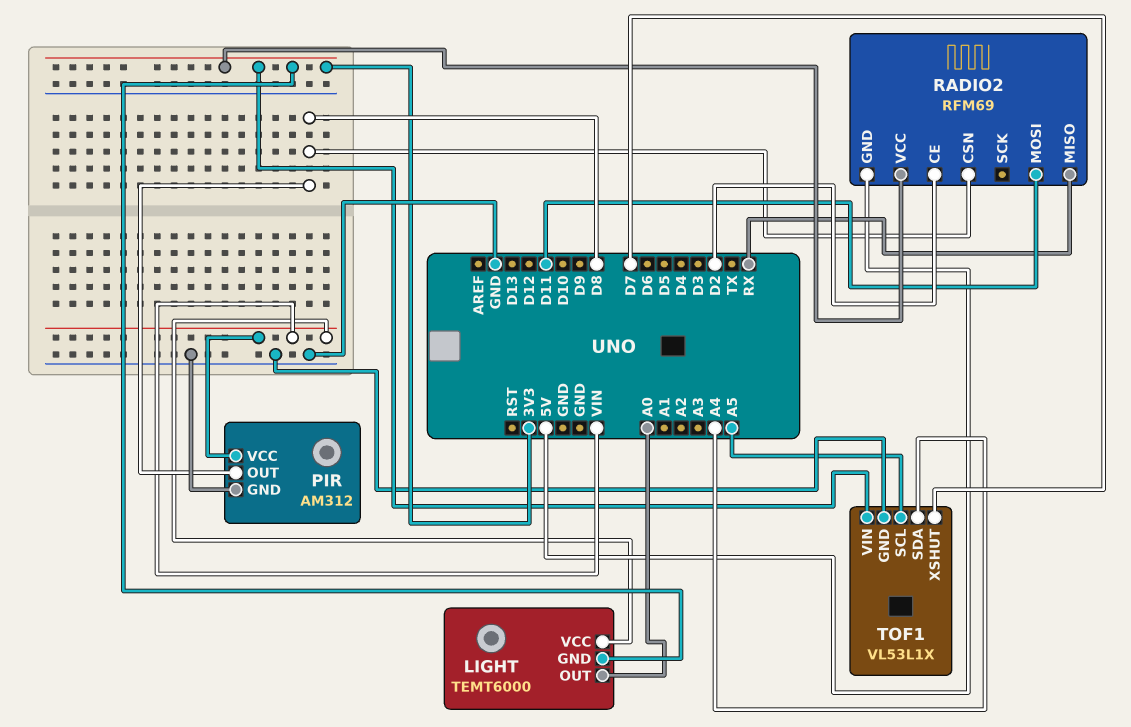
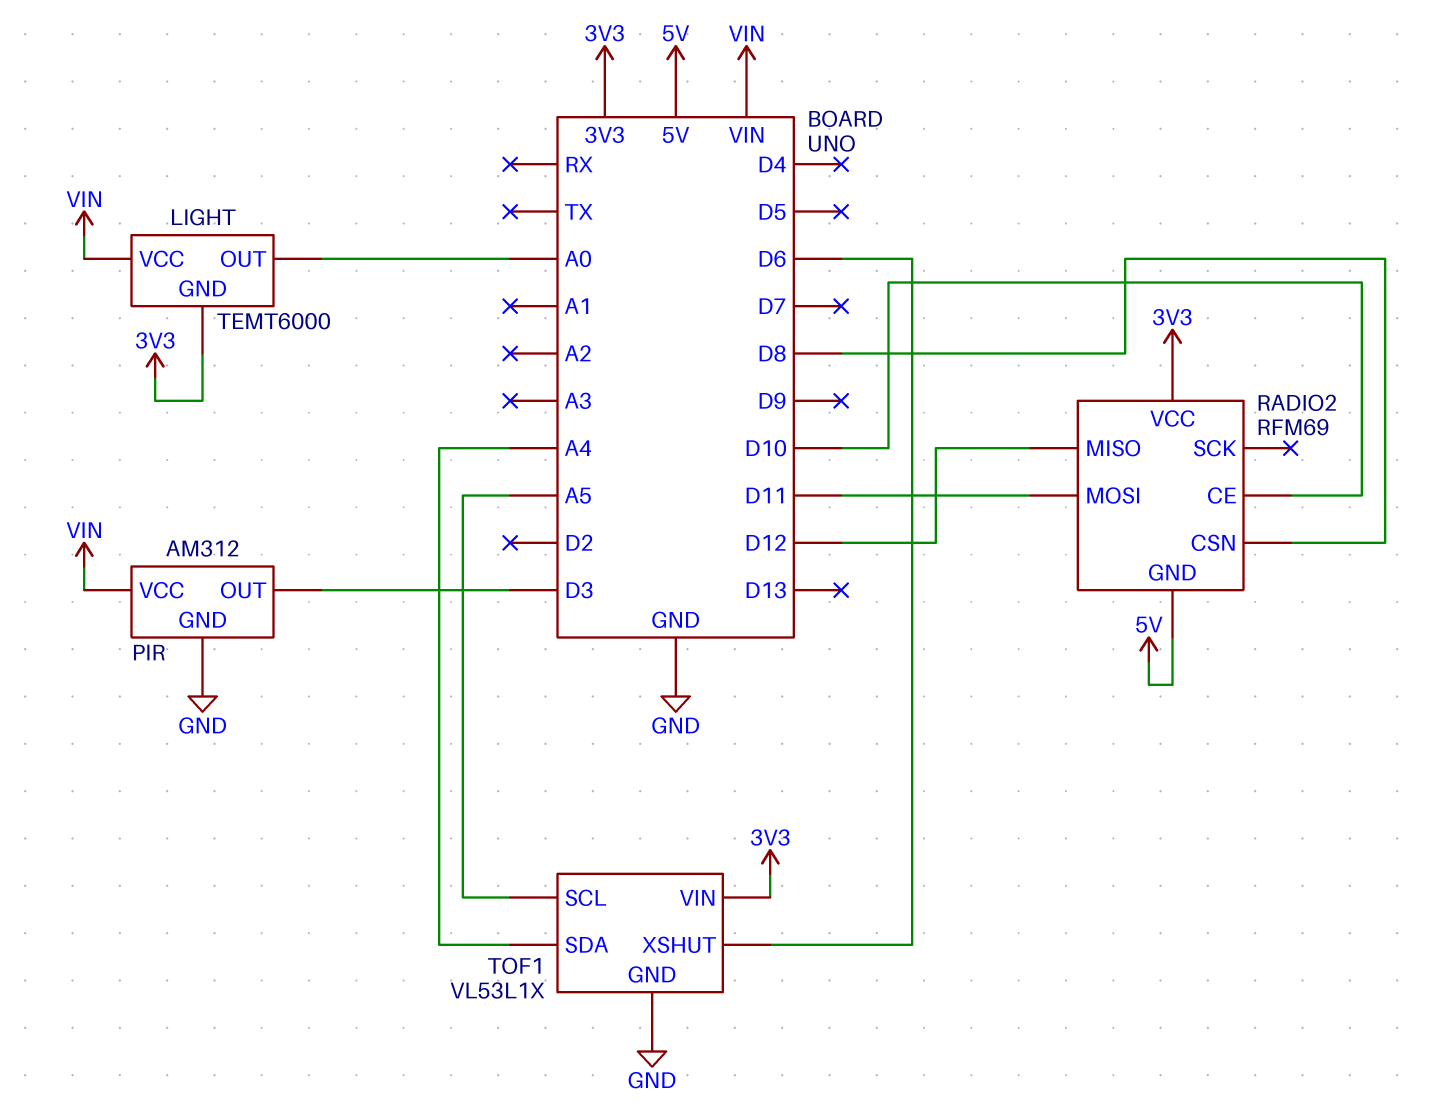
PIR pin OUT: D8 -> D3
RADIO2 pin CE: D2 -> D10
RADIO2 pin MISO: RX -> D12
TOF1 pin XSHUT: D7 -> D6

